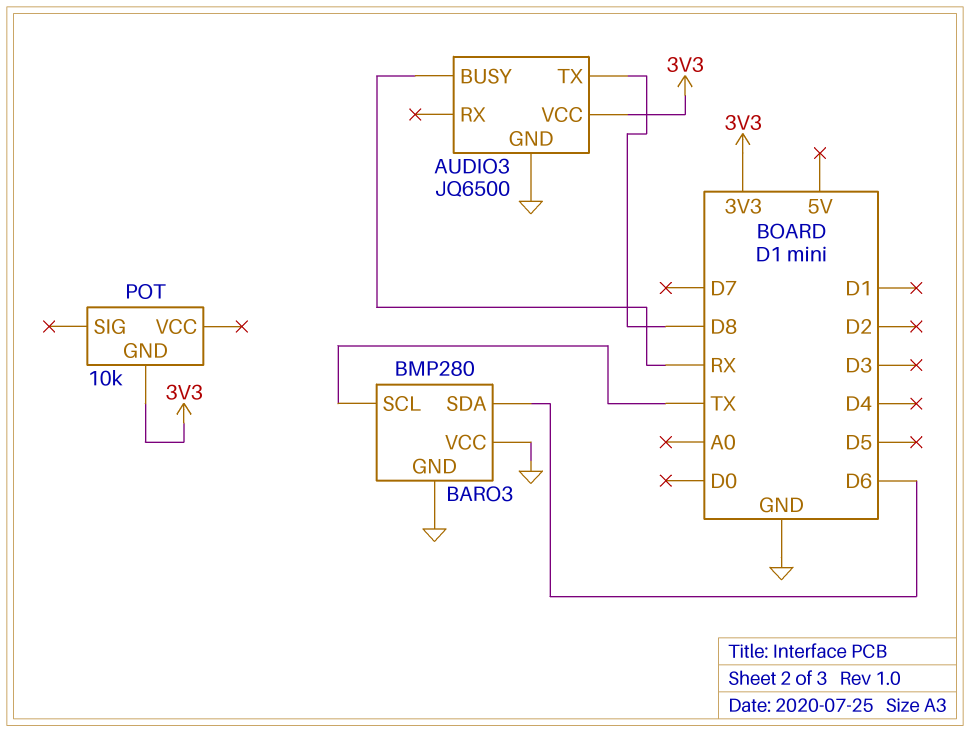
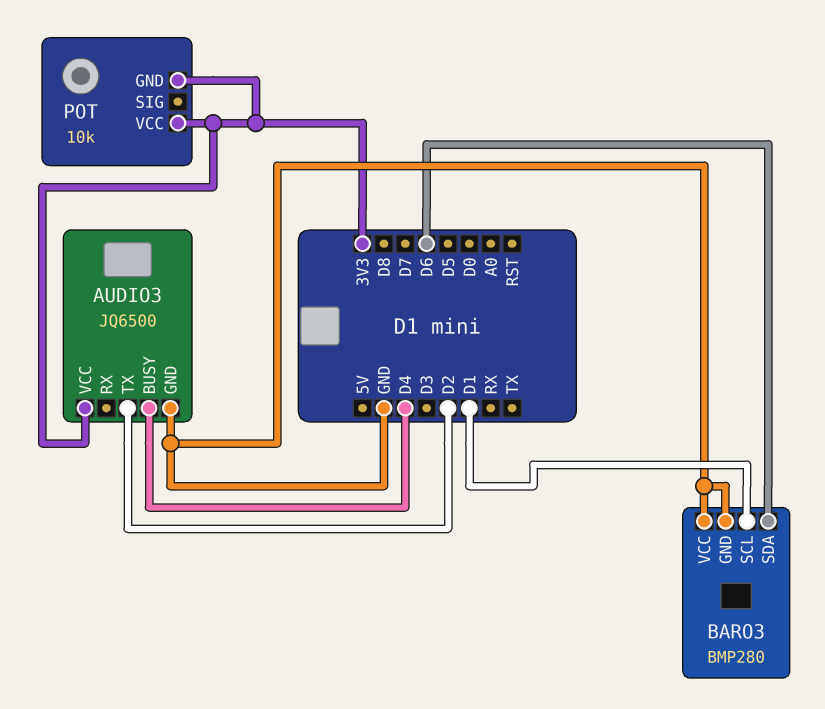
AUDIO3 pin BUSY: RX -> D4
AUDIO3 pin TX: D8 -> D2
BARO3 pin SCL: TX -> D1
POT pin VCC: none -> 3V3

